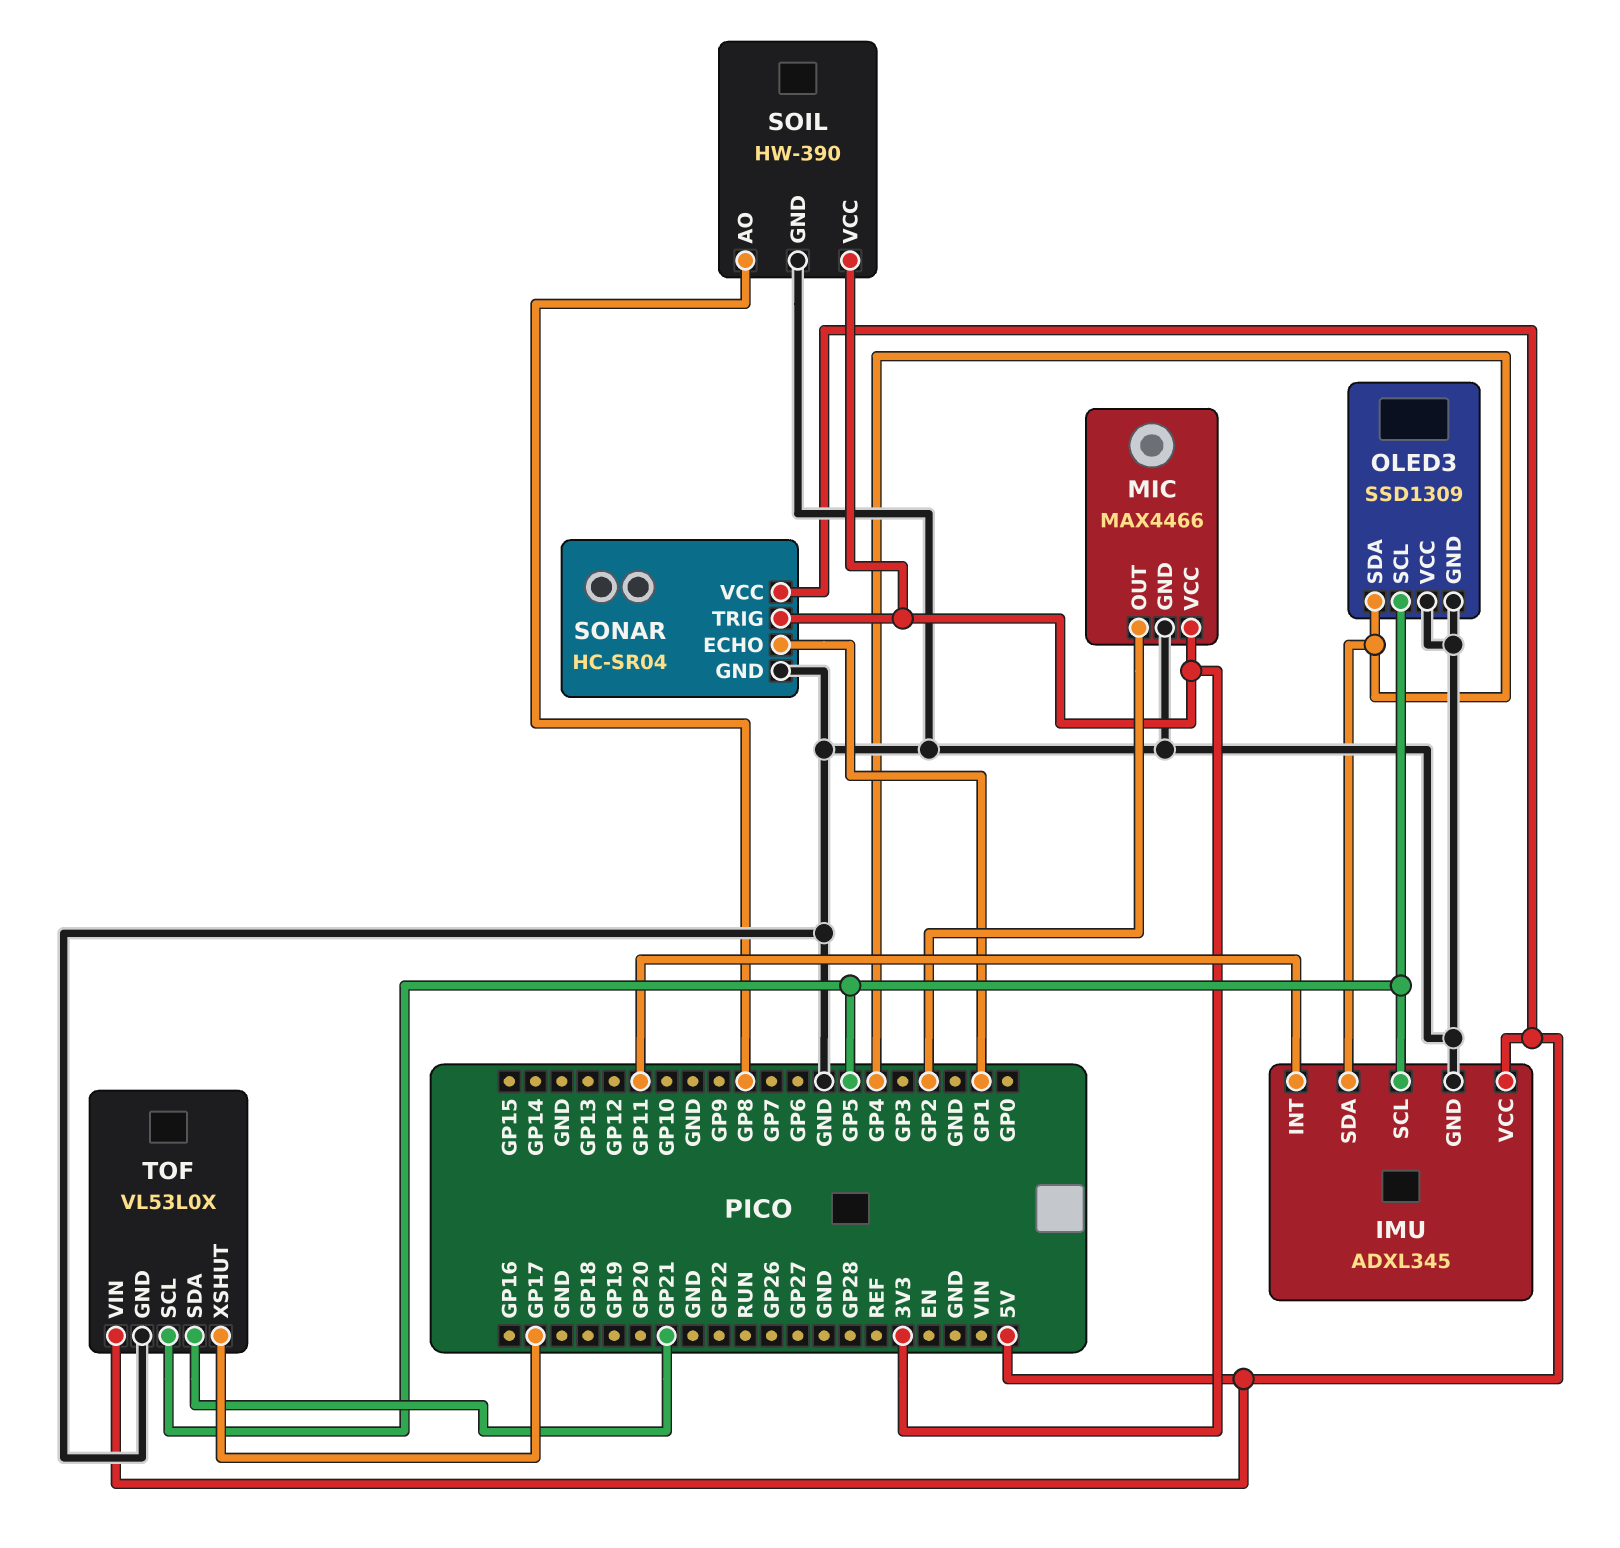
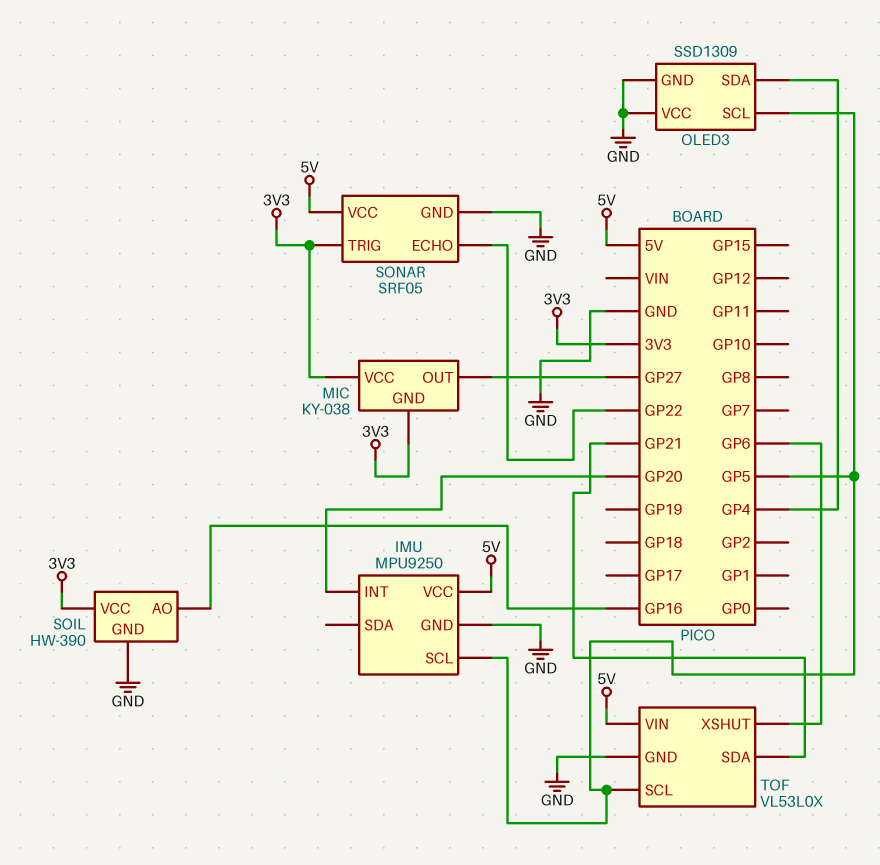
IMU: ADXL345 -> MPU9250
IMU pin INT: GP11 -> GP20
IMU pin SDA: GP4 -> none
MIC: MAX4466 -> KY-038
MIC pin GND: GND -> 3V3
MIC pin OUT: GP2 -> GP27
SOIL pin AO: GP8 -> GP16
SONAR: HC-SR04 -> SRF05
SONAR pin ECHO: GP1 -> GP22
TOF pin XSHUT: GP17 -> GP6

